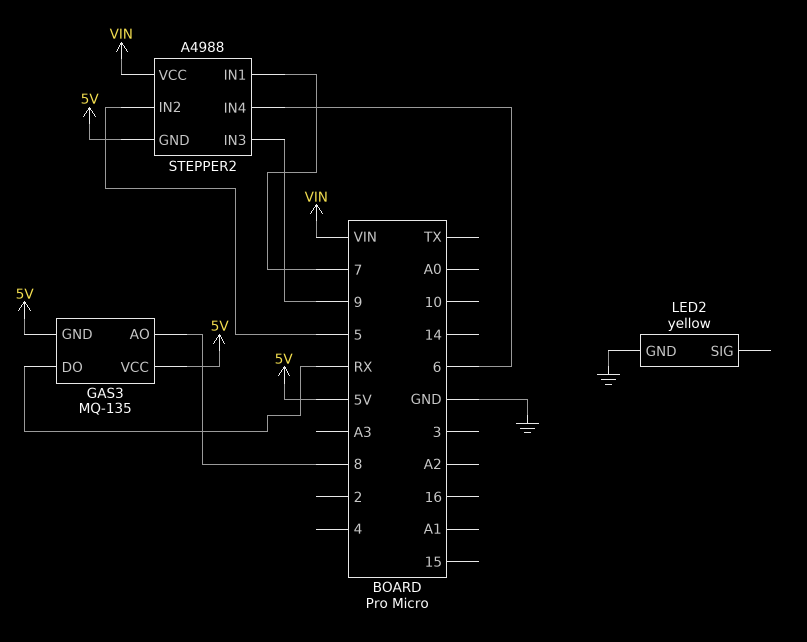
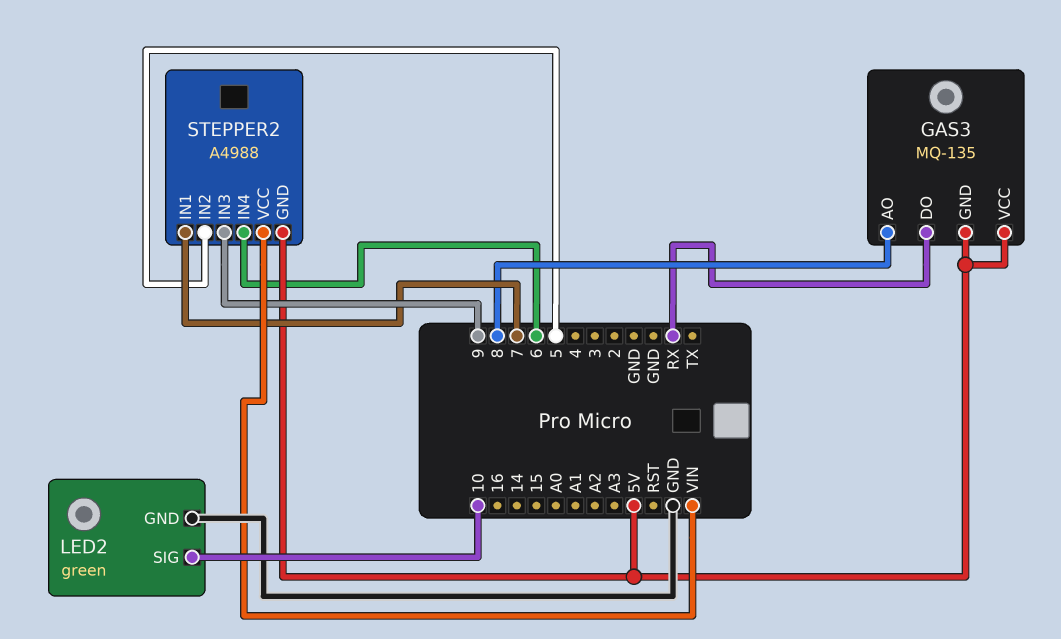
LED2: yellow -> green
LED2 pin SIG: none -> 10

